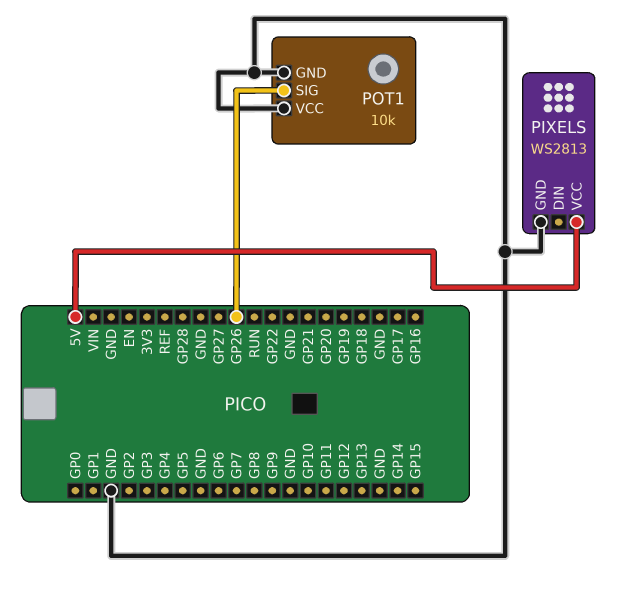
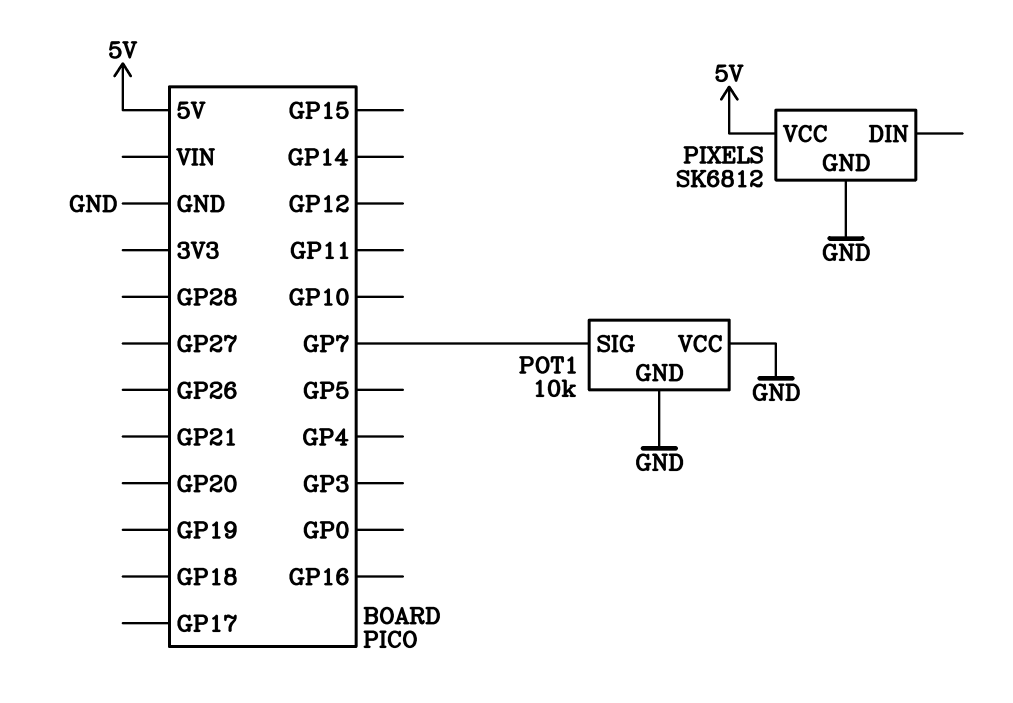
PIXELS: WS2813 -> SK6812
POT1 pin SIG: GP26 -> GP7

